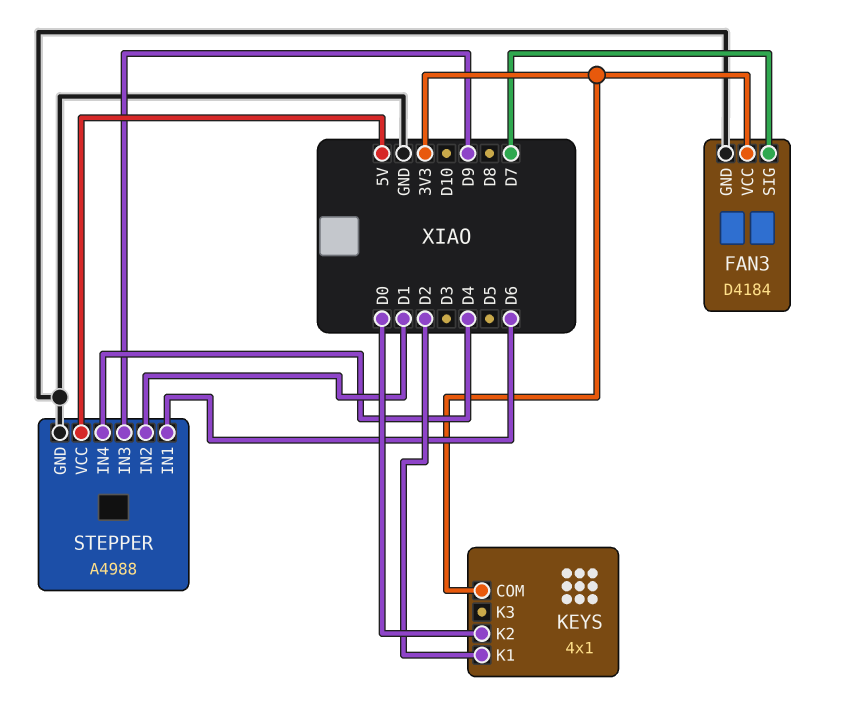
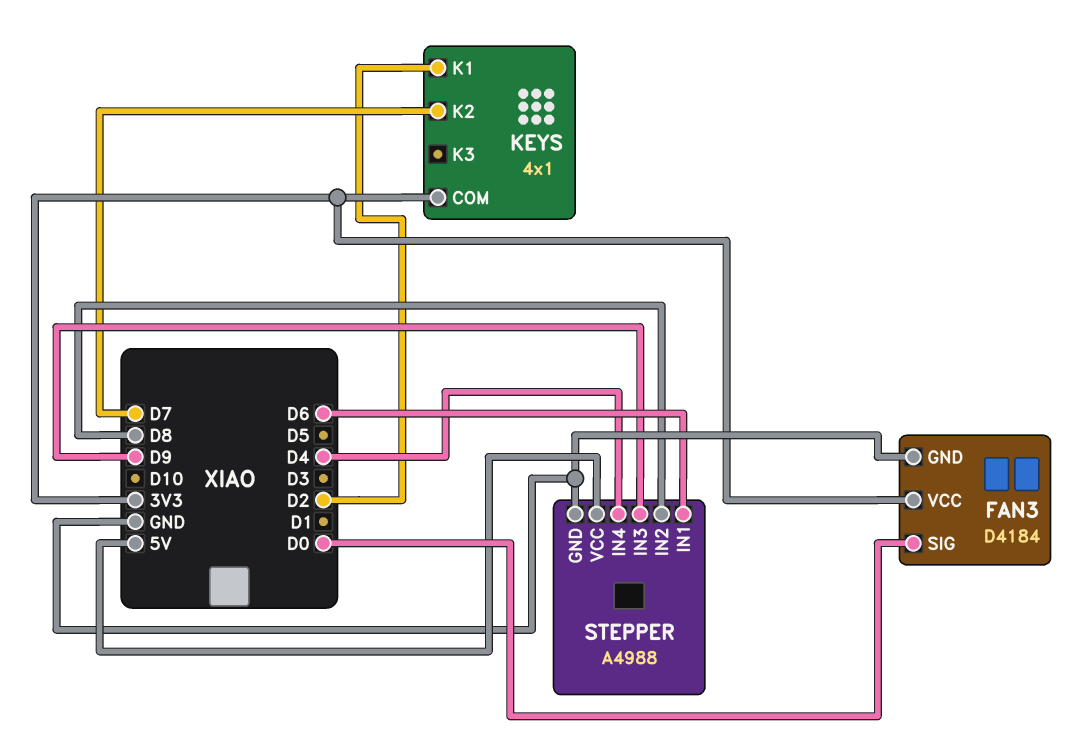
FAN3 pin SIG: D7 -> D0
KEYS pin K2: D0 -> D7
STEPPER pin IN2: D1 -> D8

